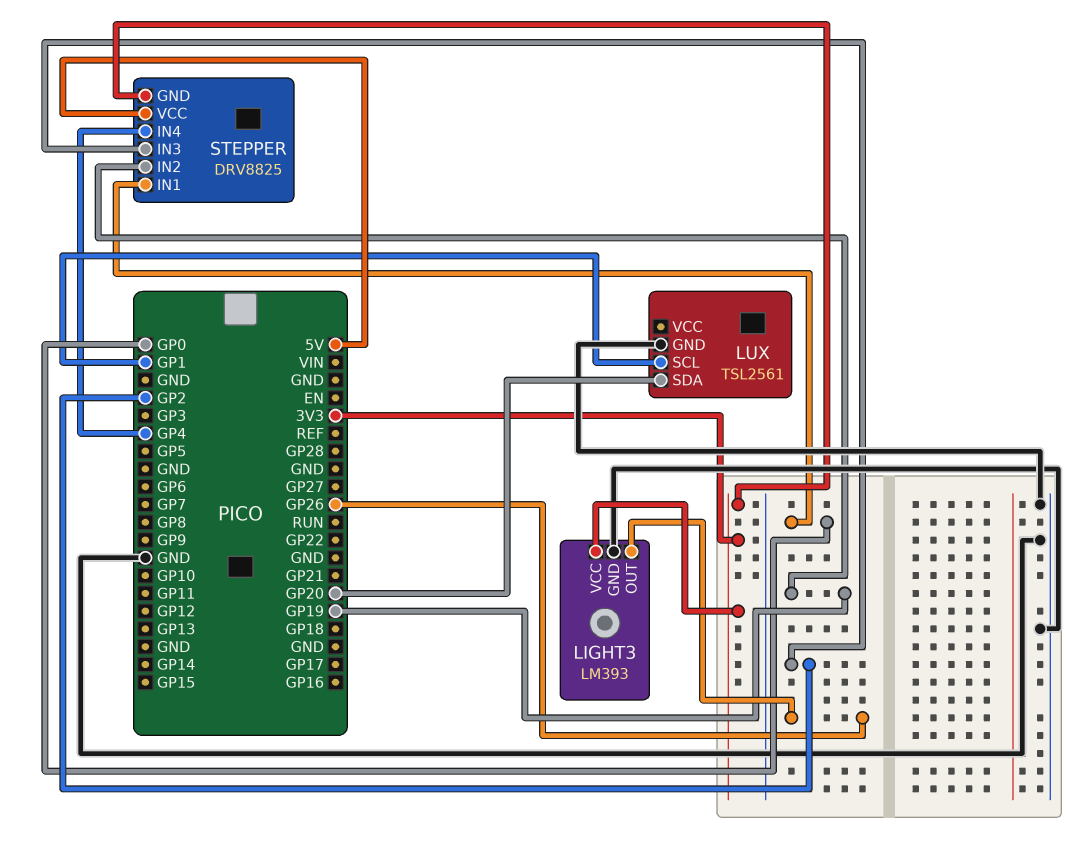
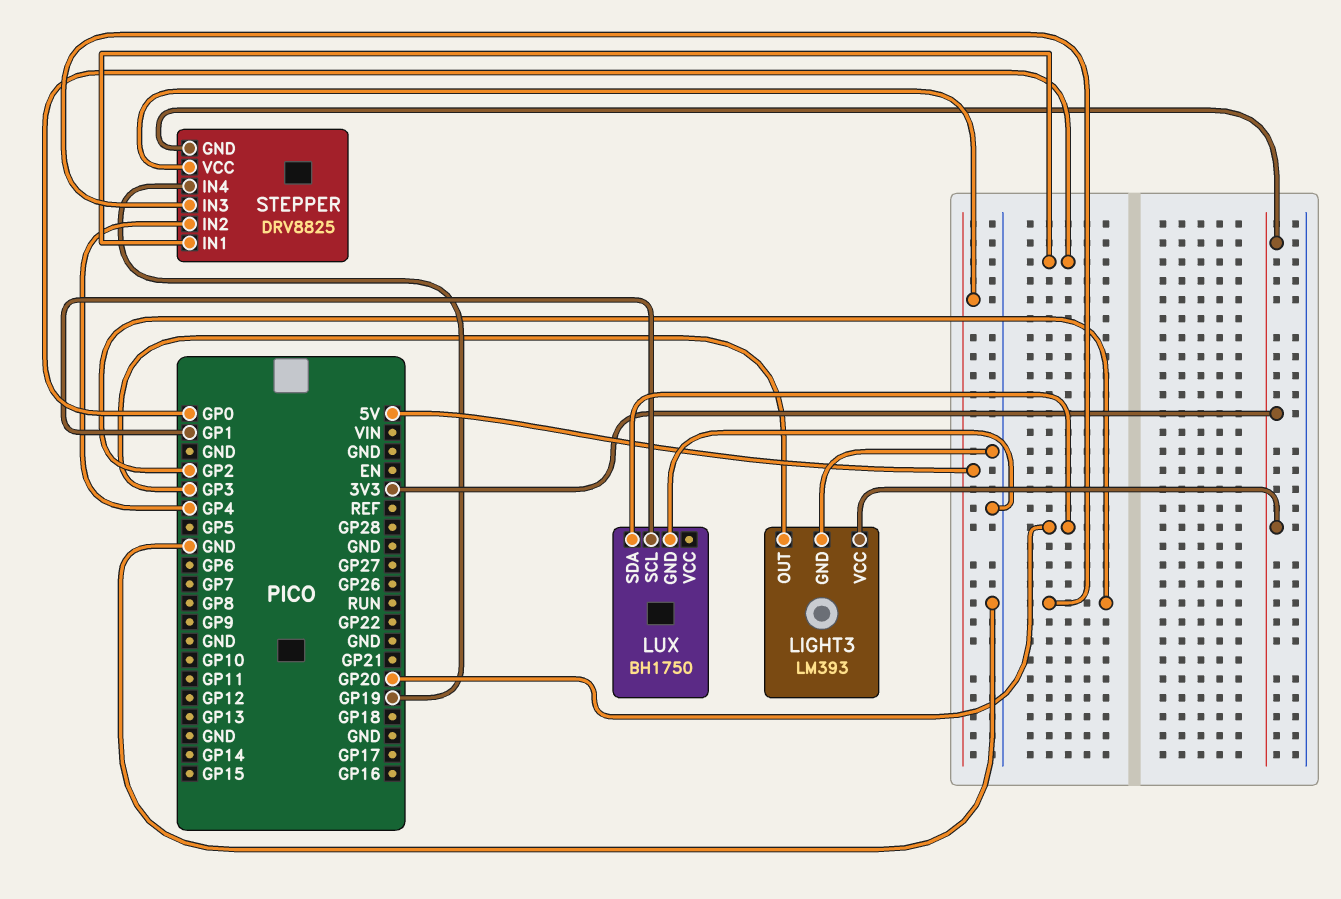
LIGHT3 pin OUT: GP26 -> GP3
LUX: TSL2561 -> BH1750
STEPPER pin IN2: GP19 -> GP4
STEPPER pin IN4: GP4 -> GP19

